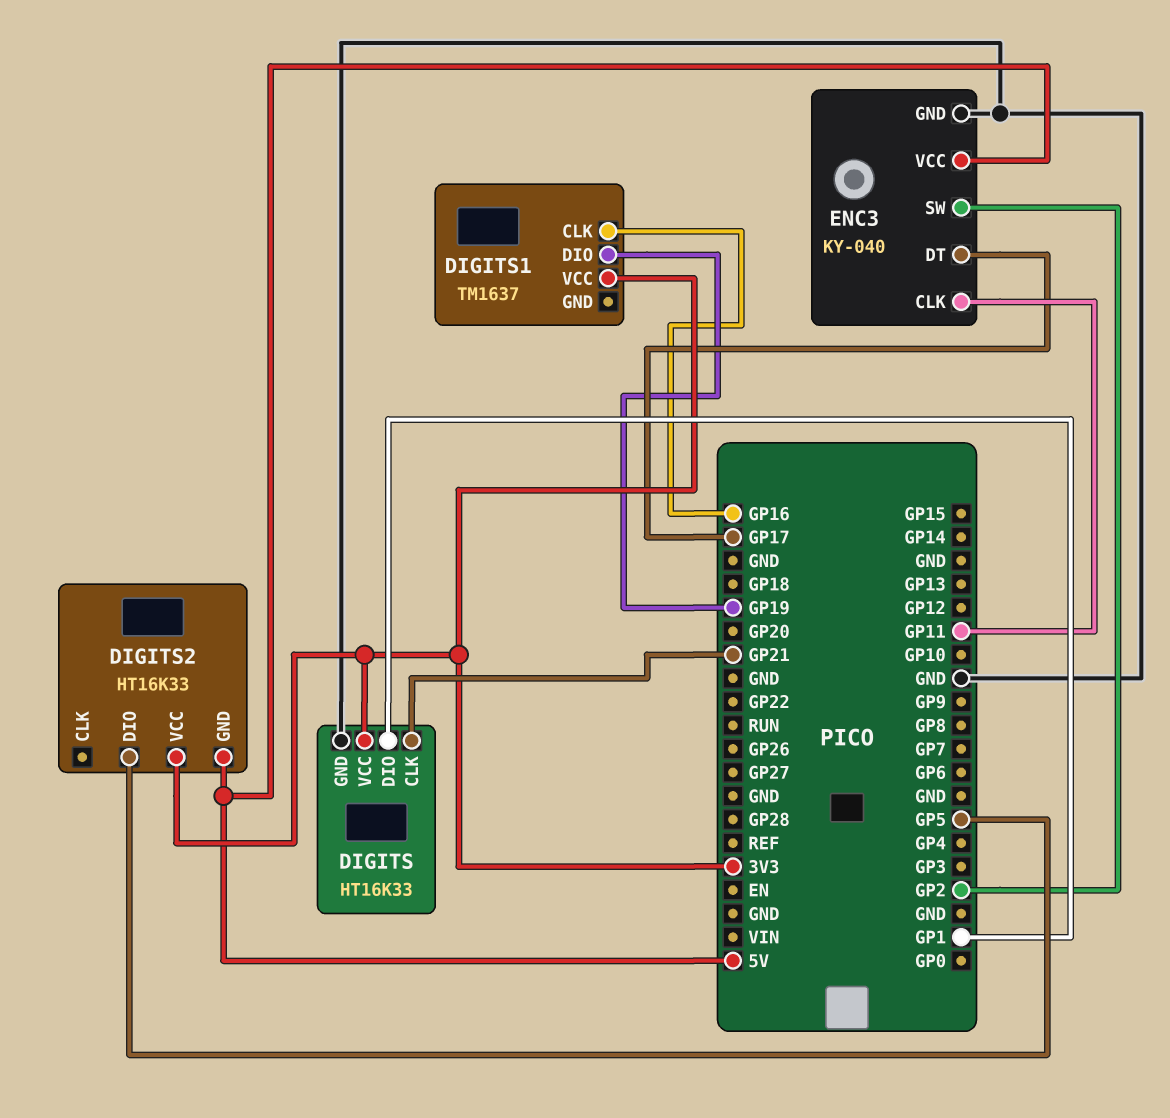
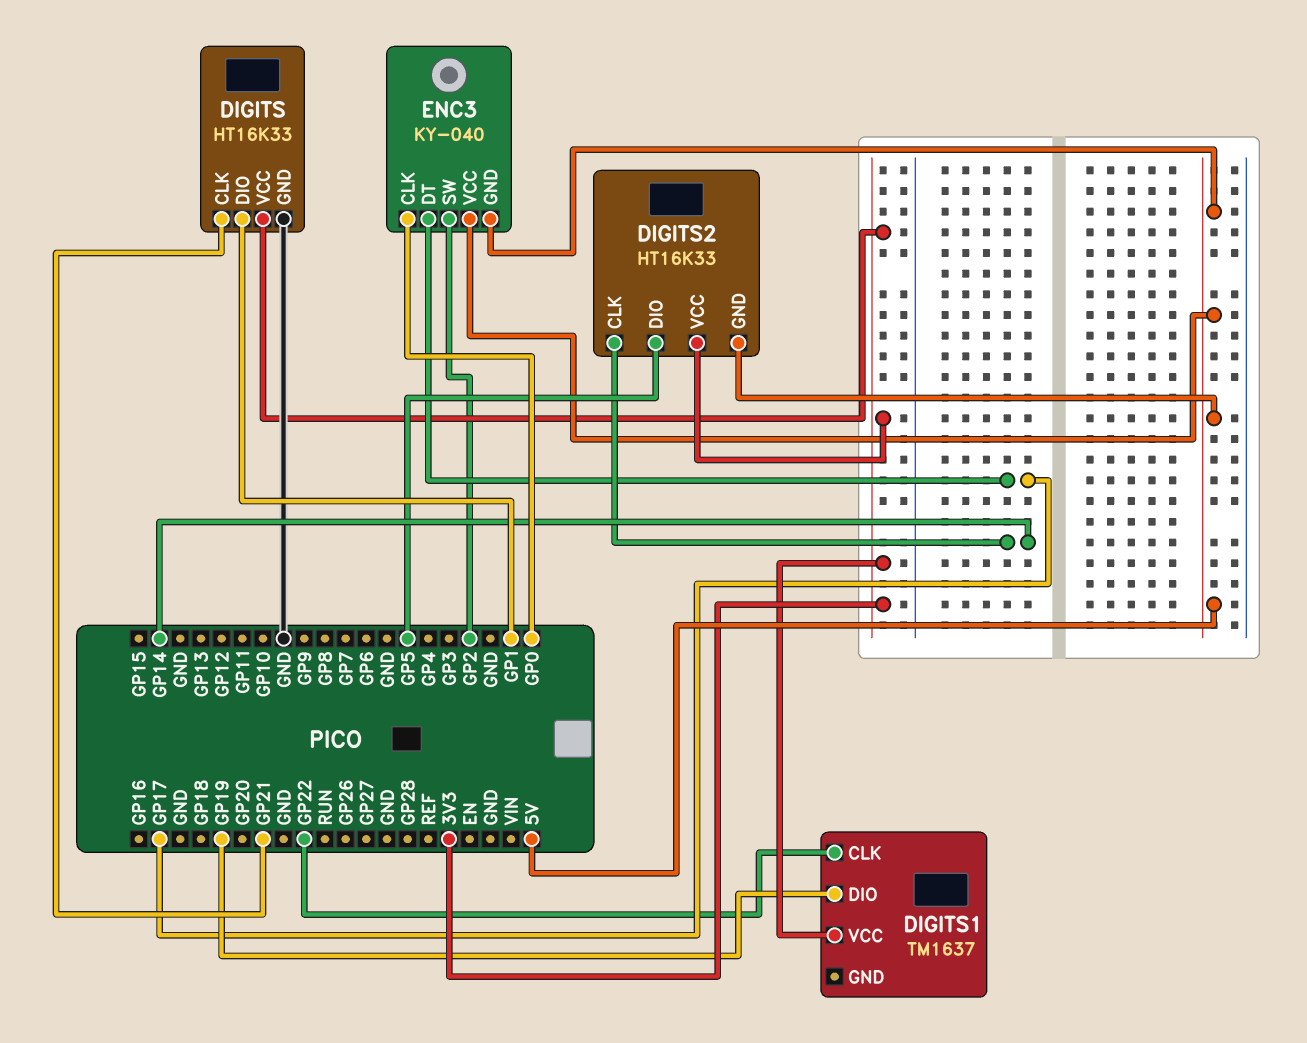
DIGITS1 pin CLK: GP16 -> GP22
DIGITS2 pin CLK: none -> GP14
ENC3 pin CLK: GP11 -> GP0
ENC3 pin GND: GND -> 5V

